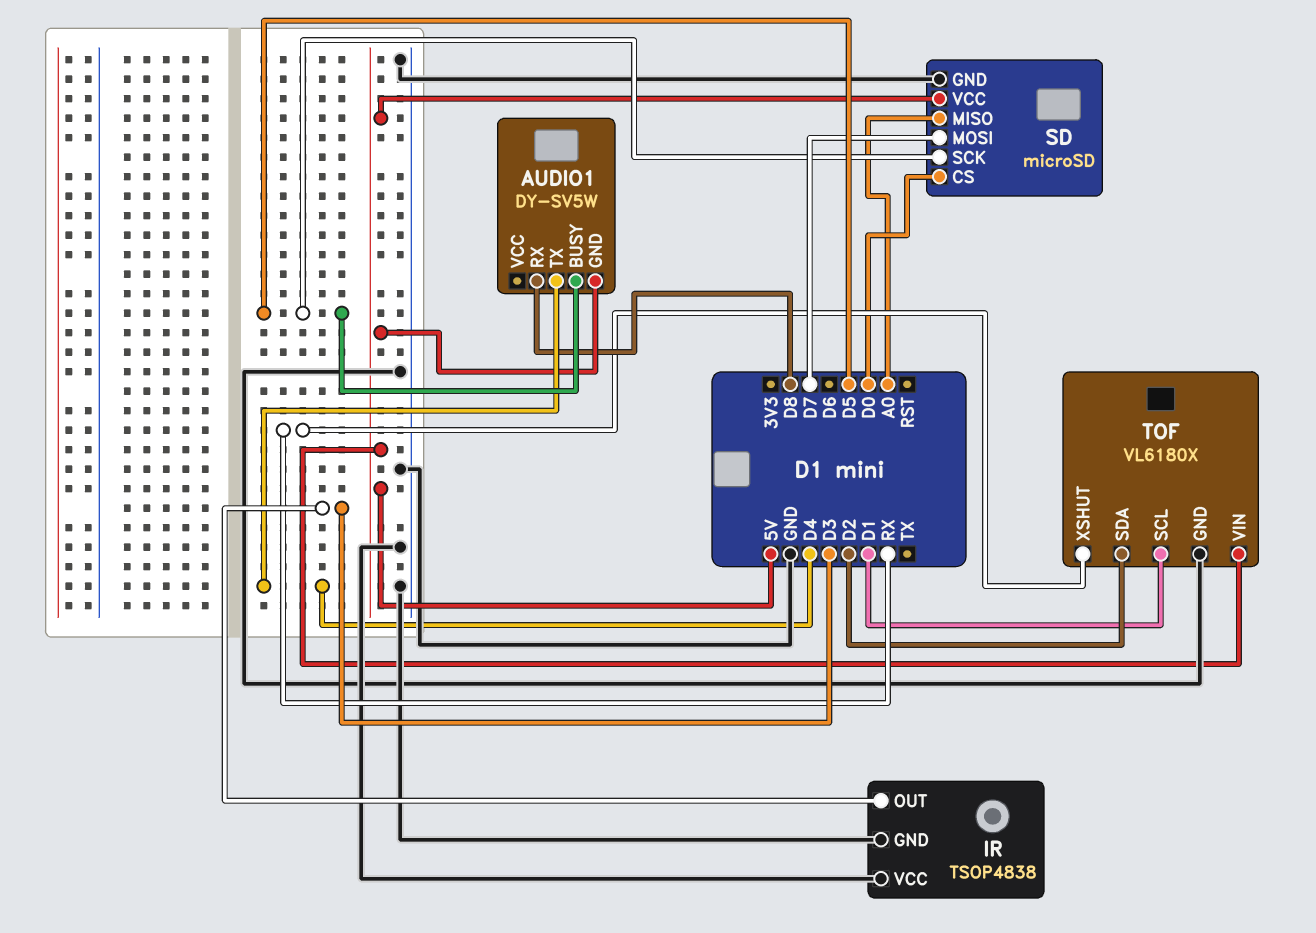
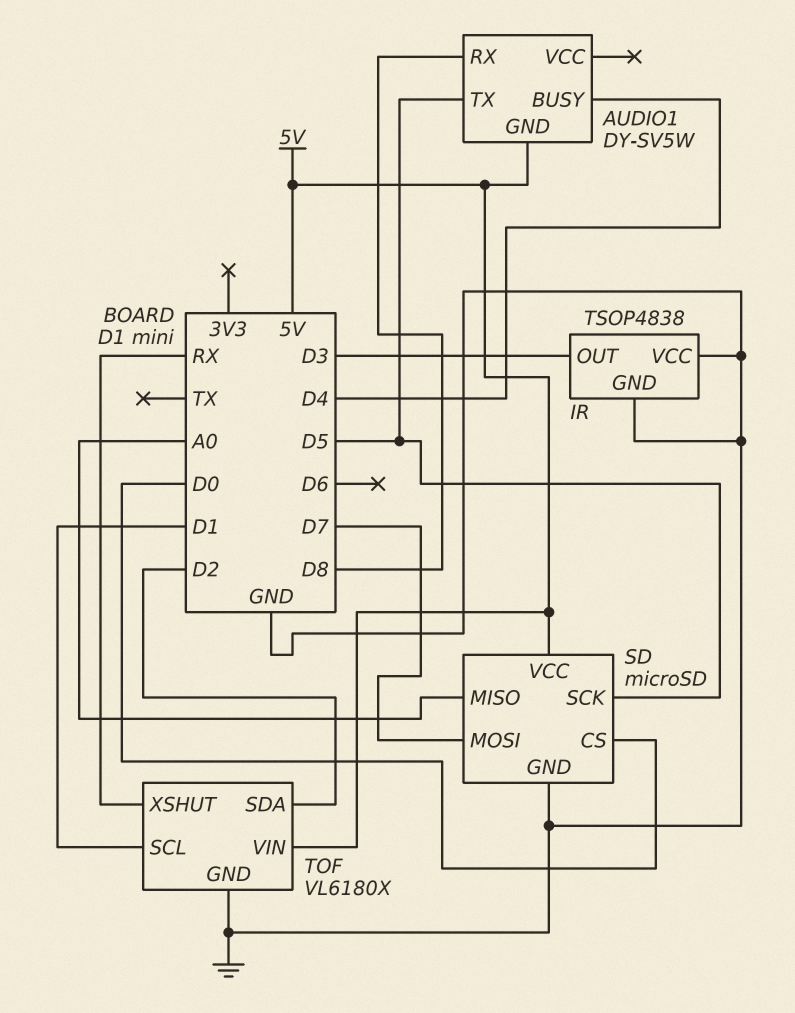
AUDIO1 pin BUSY: D5 -> D4
AUDIO1 pin TX: D4 -> D5

